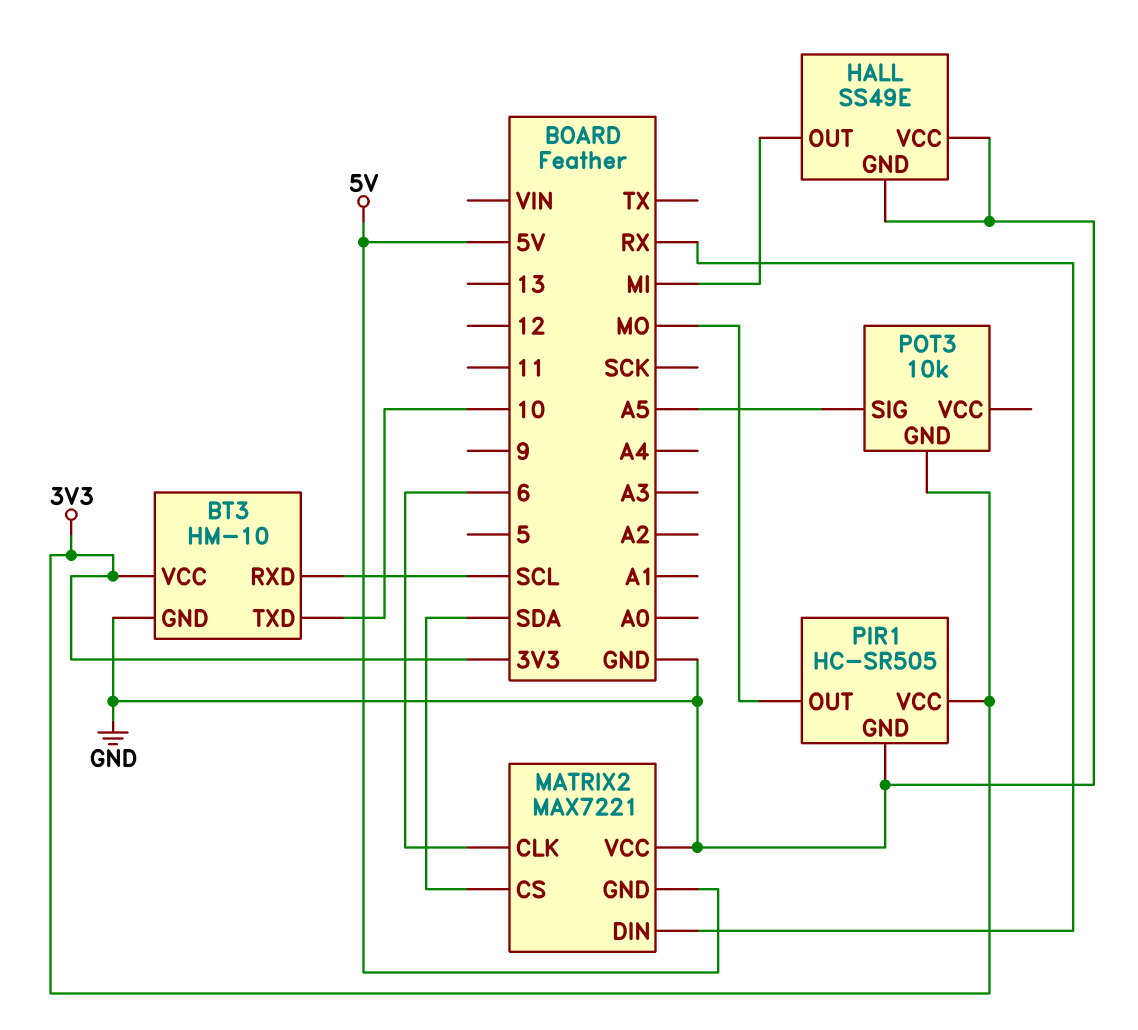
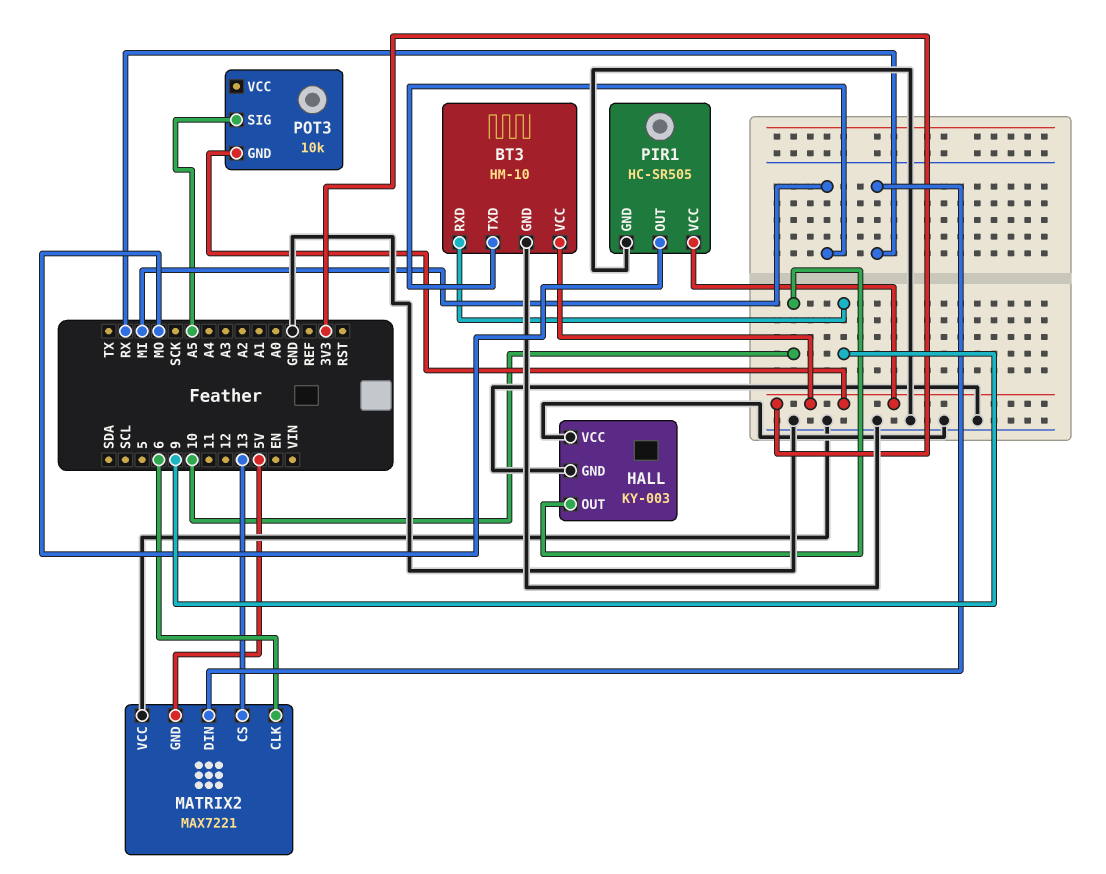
BT3 pin RXD: SCL -> 9
BT3 pin TXD: 10 -> MI
HALL: SS49E -> KY-003
HALL pin OUT: MI -> 10
MATRIX2 pin CS: SDA -> 13

